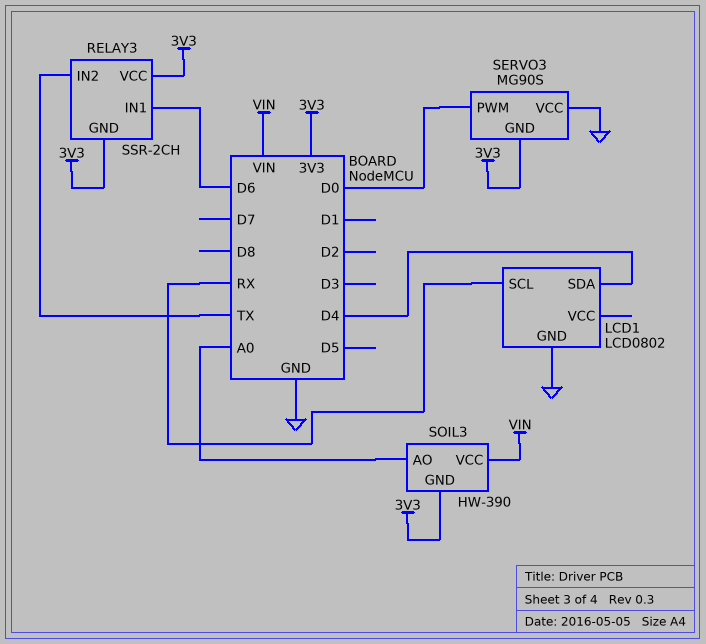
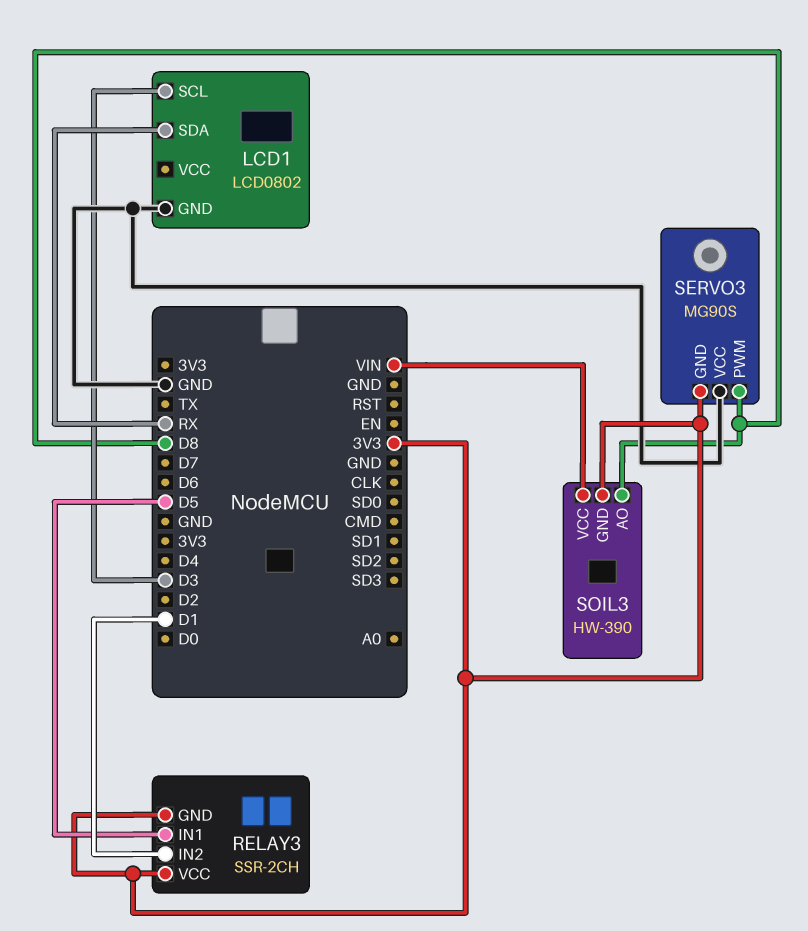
LCD1 pin SCL: RX -> D3
LCD1 pin SDA: D4 -> RX
RELAY3 pin IN1: D6 -> D5
RELAY3 pin IN2: TX -> D1
SERVO3 pin PWM: D0 -> D8
SOIL3 pin AO: A0 -> D8

